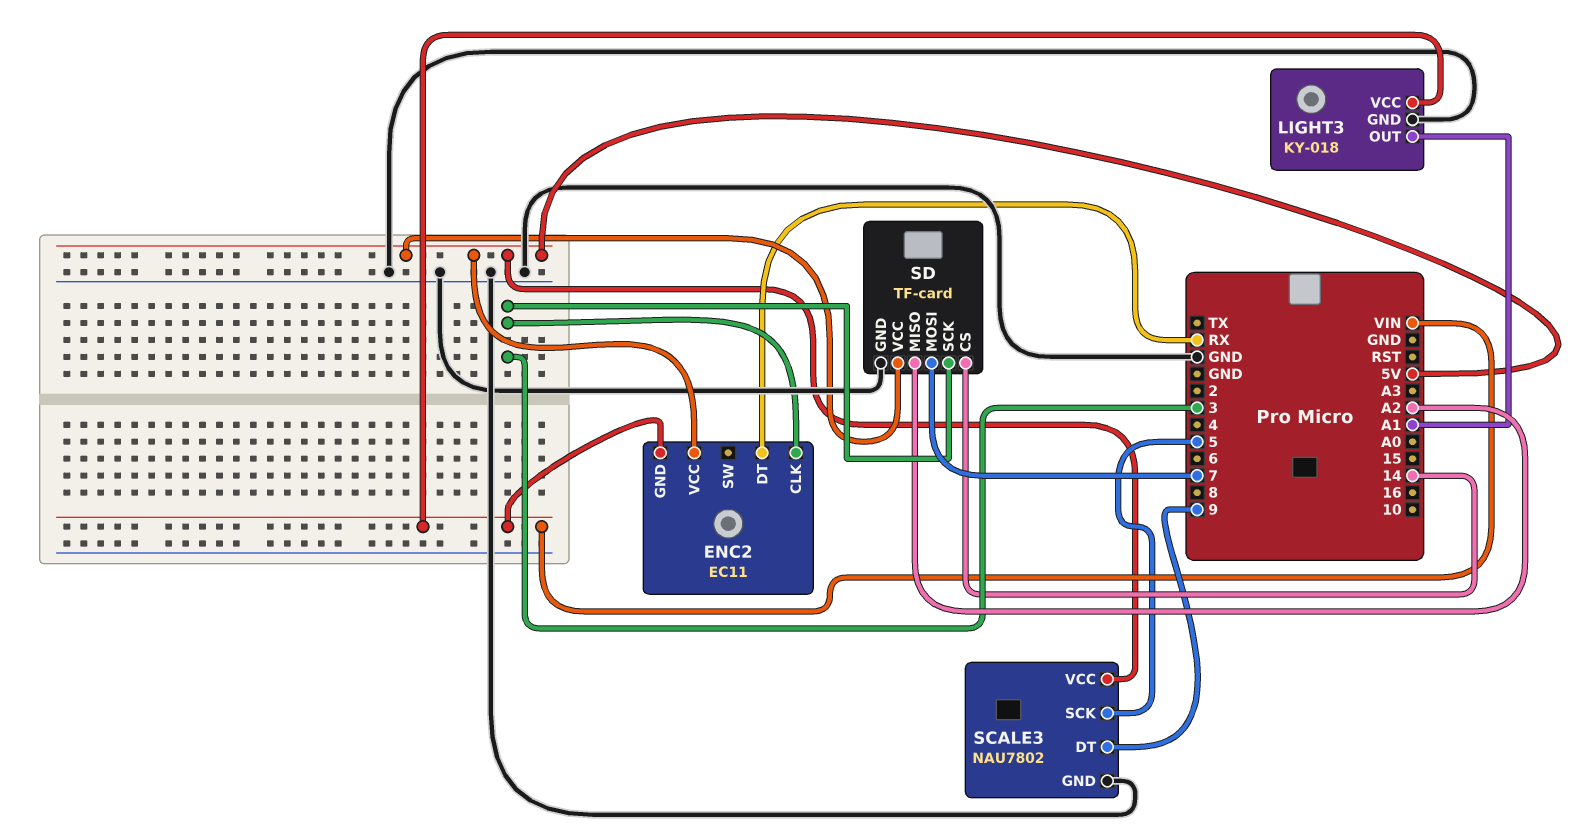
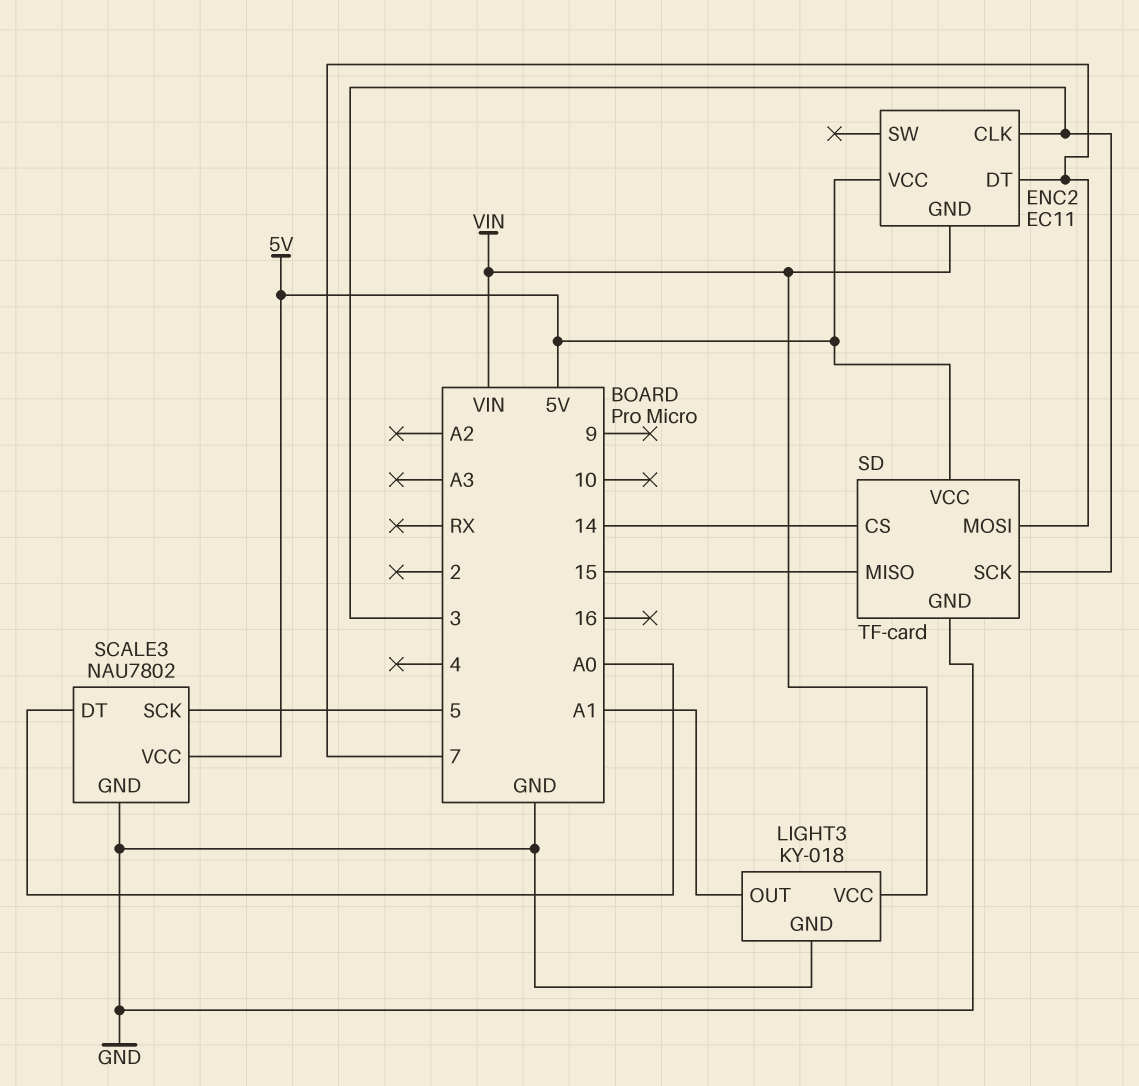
ENC2 pin DT: RX -> 7
SCALE3 pin DT: 9 -> A0
SD pin MISO: A2 -> 15

